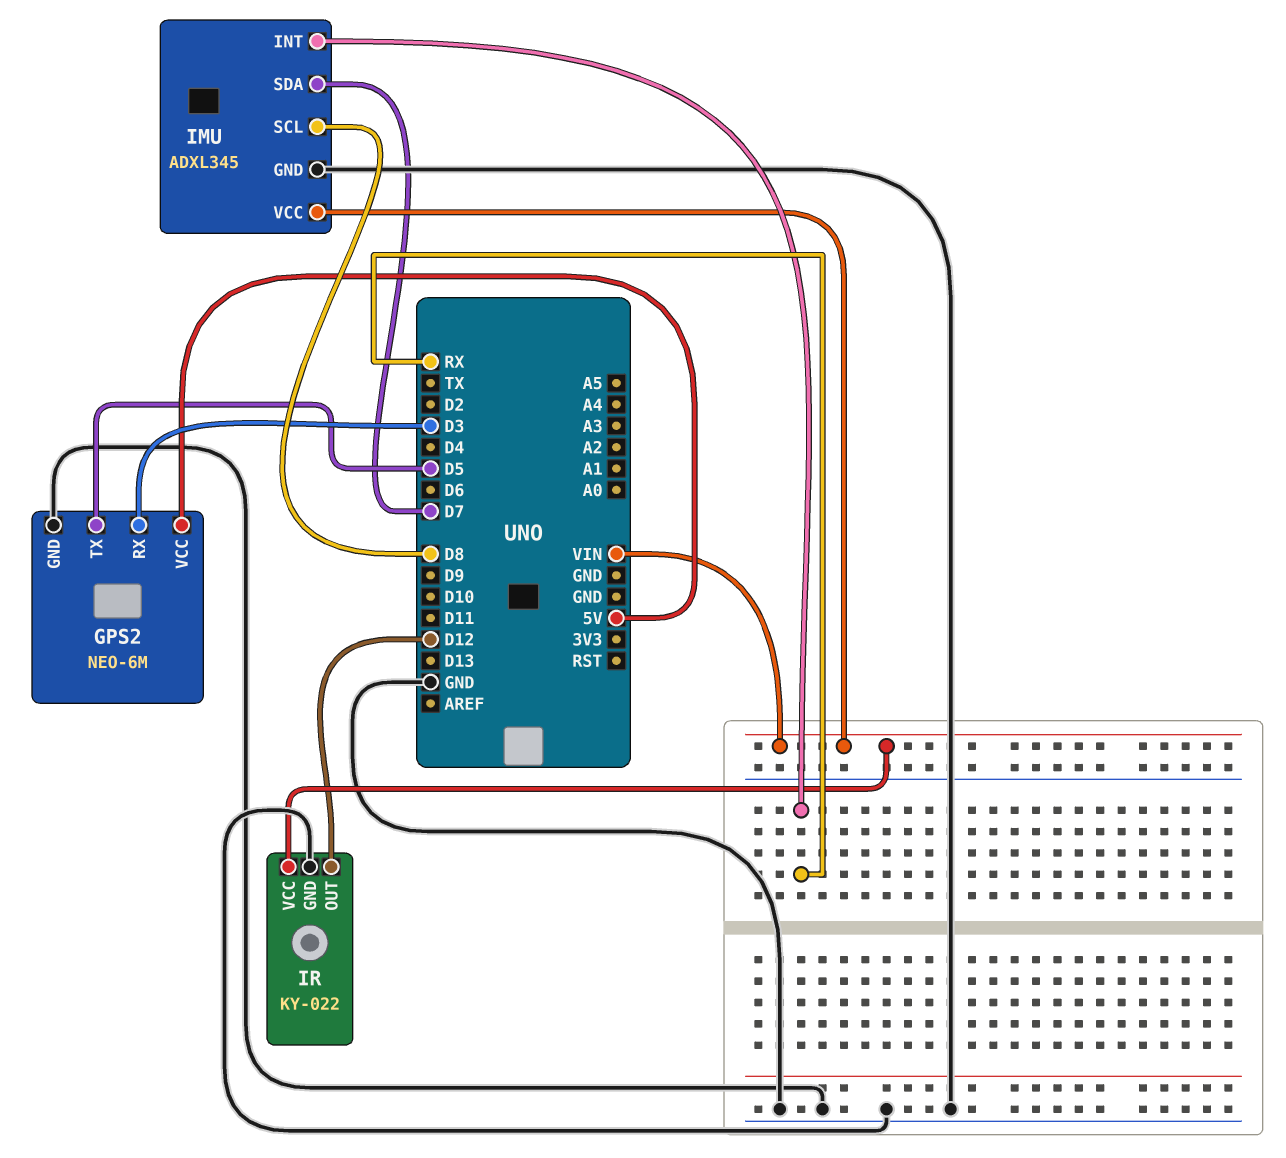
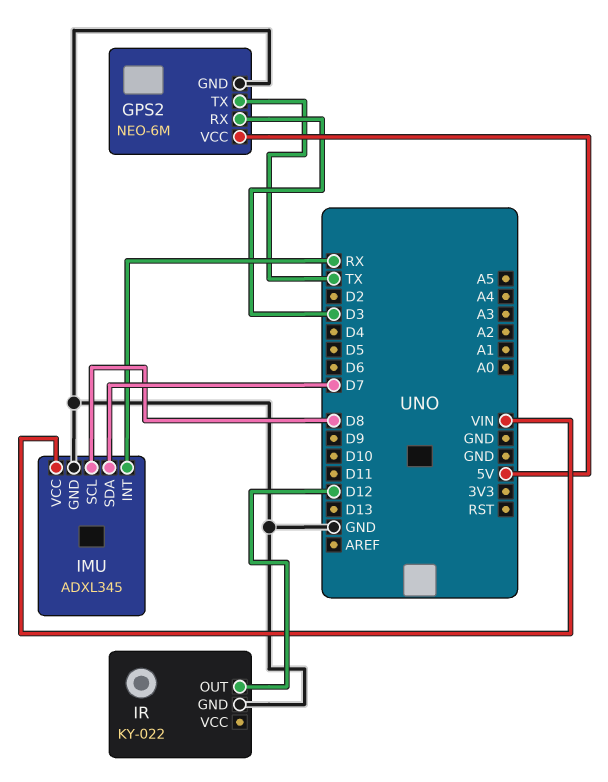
GPS2 pin TX: D5 -> TX
IR pin VCC: VIN -> none

